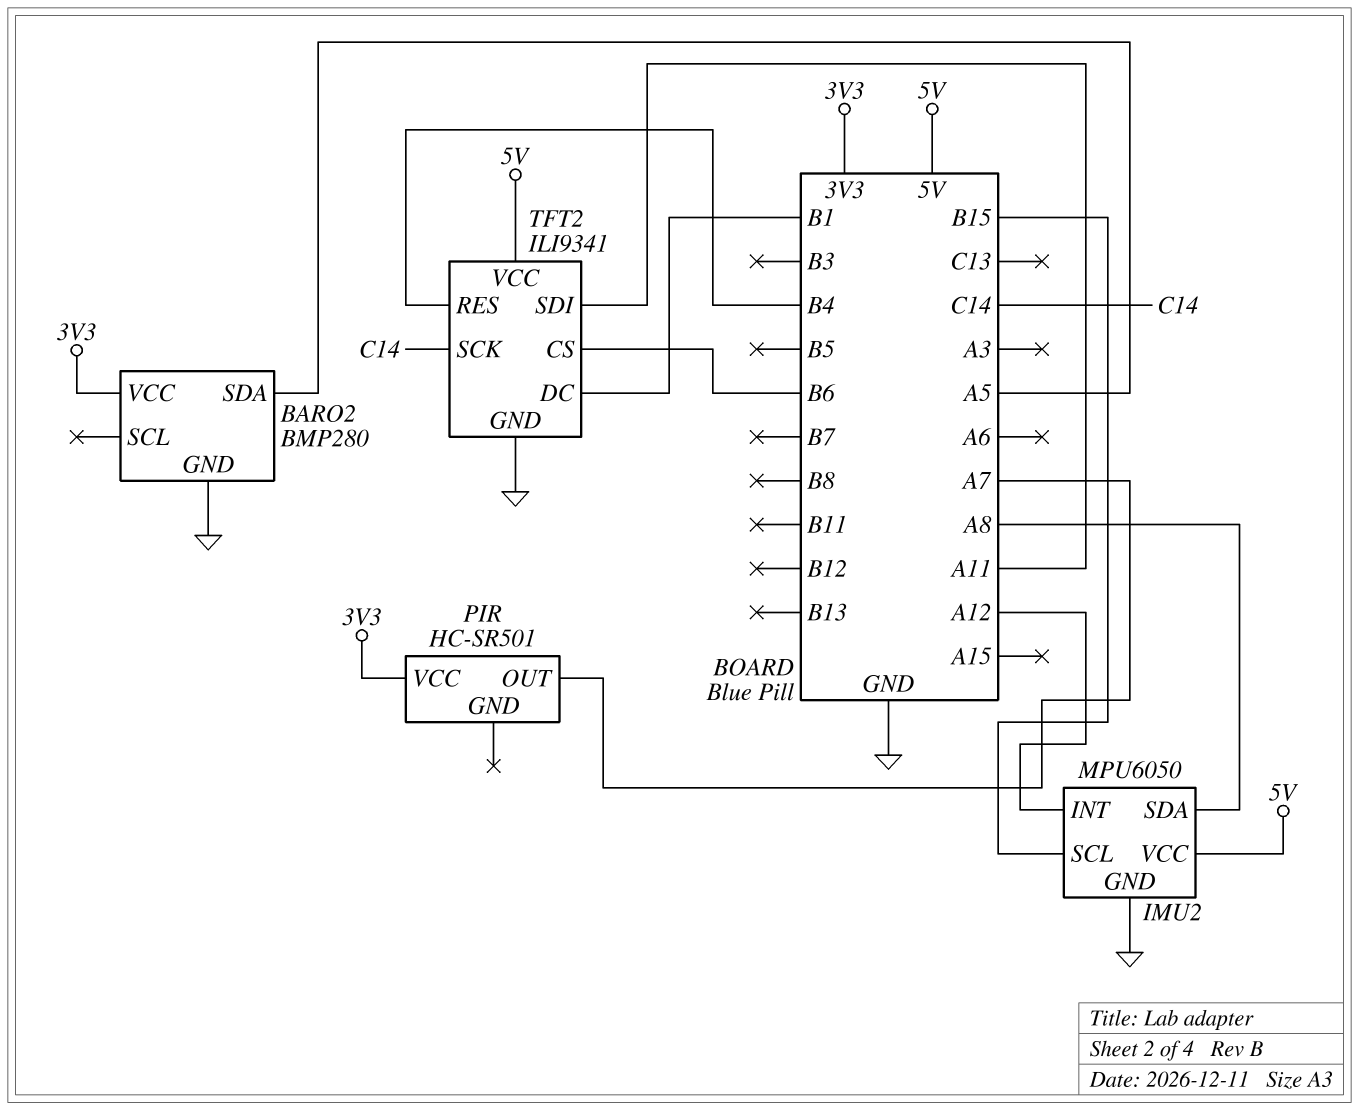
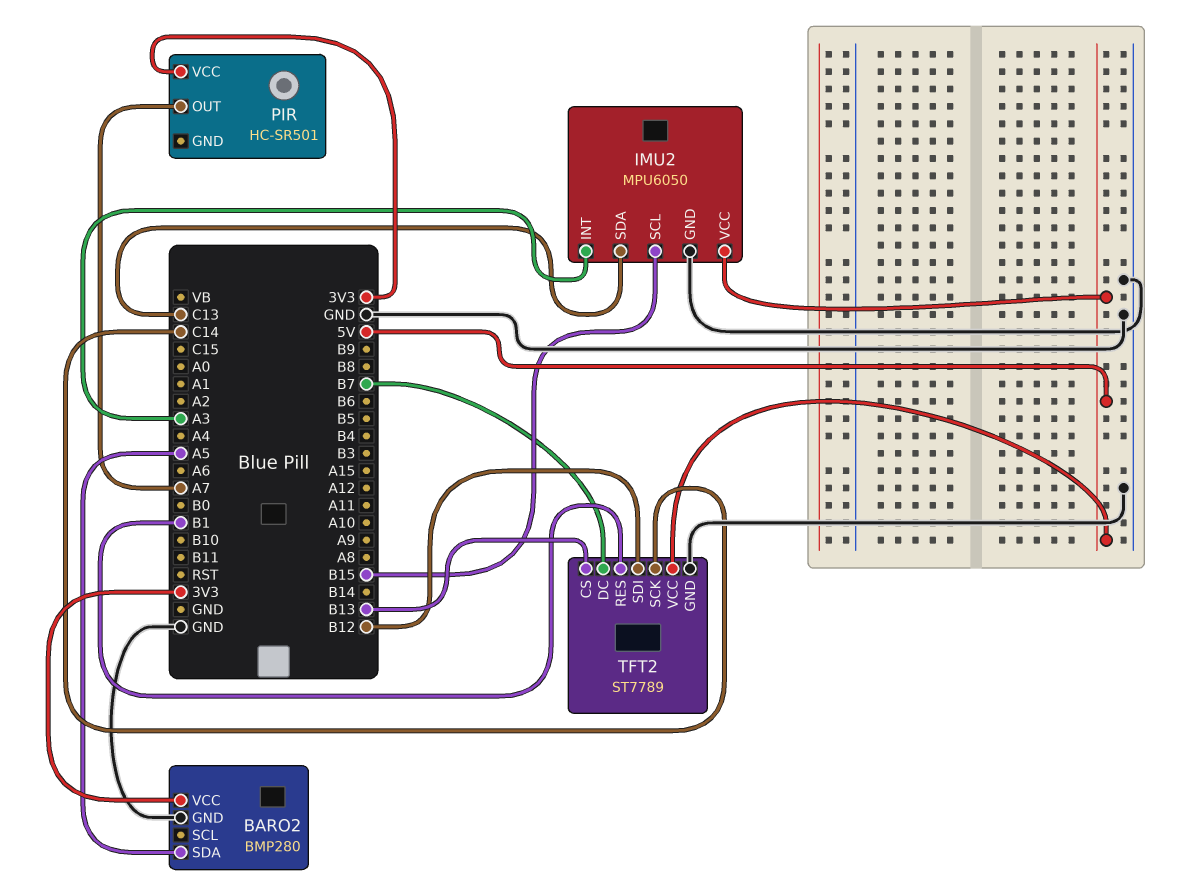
IMU2 pin INT: A12 -> A3
IMU2 pin SDA: A8 -> C13
TFT2: ILI9341 -> ST7789
TFT2 pin CS: B6 -> B13
TFT2 pin DC: B1 -> B7
TFT2 pin RES: B4 -> B1
TFT2 pin SDI: A11 -> B12

